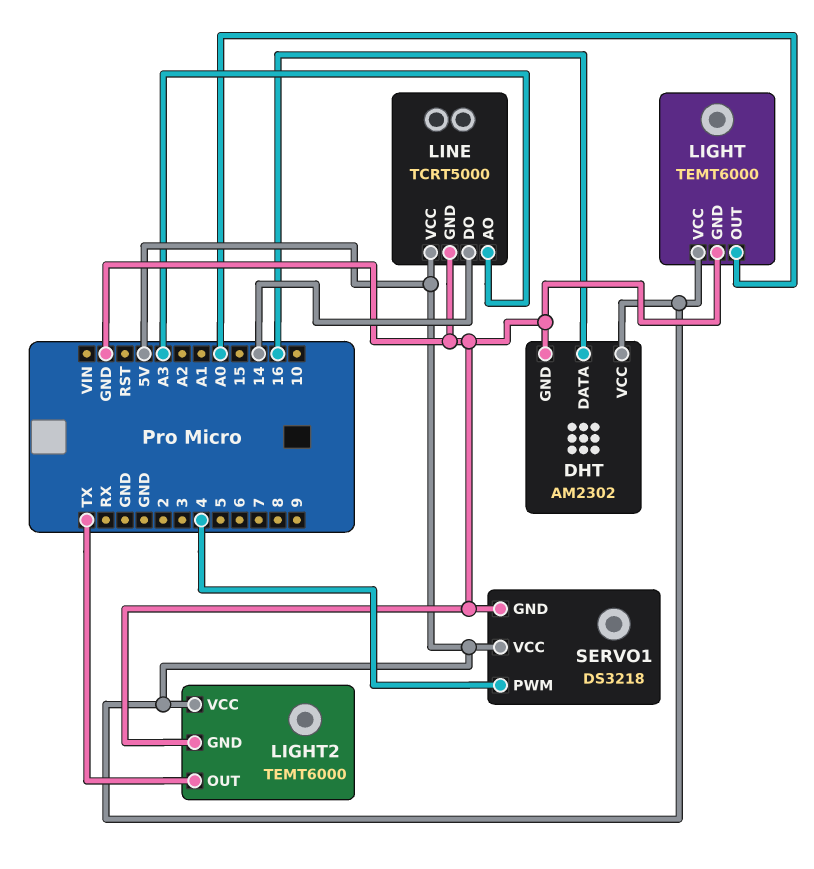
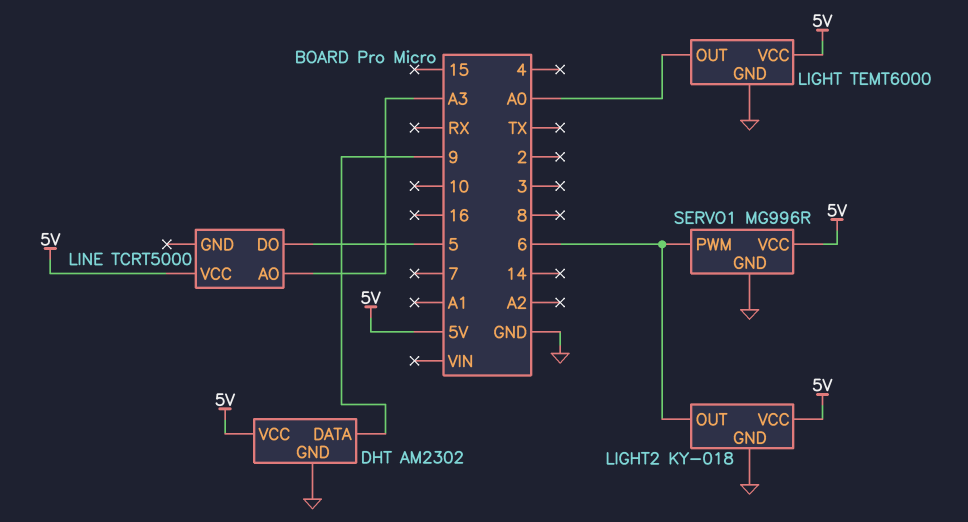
DHT pin DATA: 16 -> 9
LIGHT2: TEMT6000 -> KY-018
LIGHT2 pin OUT: TX -> 6
LINE pin DO: 14 -> 5
LINE pin GND: GND -> none
SERVO1: DS3218 -> MG996R
SERVO1 pin PWM: 4 -> 6

